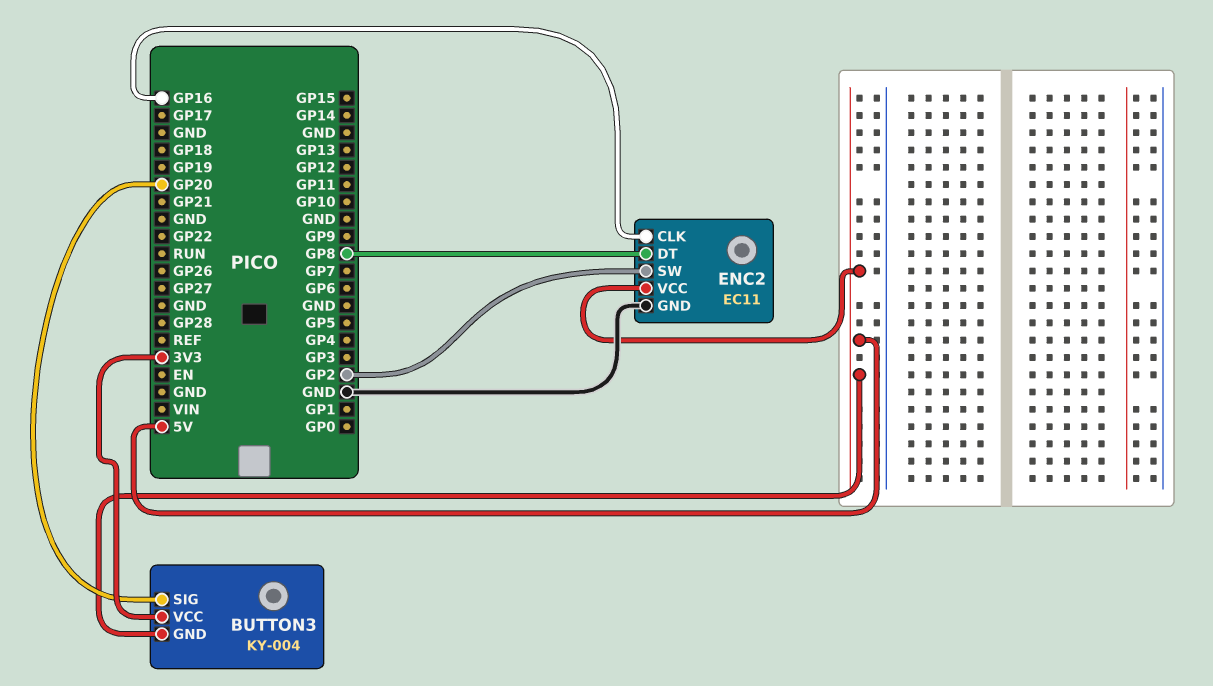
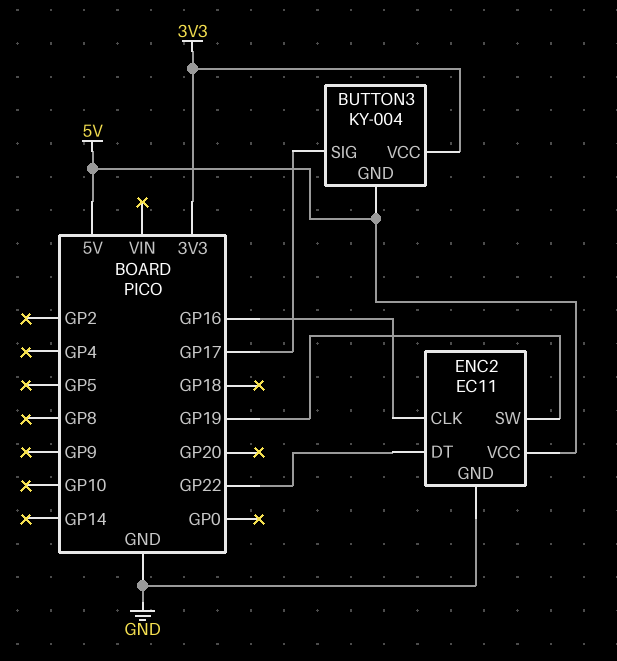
BUTTON3 pin SIG: GP20 -> GP17
ENC2 pin DT: GP8 -> GP22
ENC2 pin SW: GP2 -> GP19

